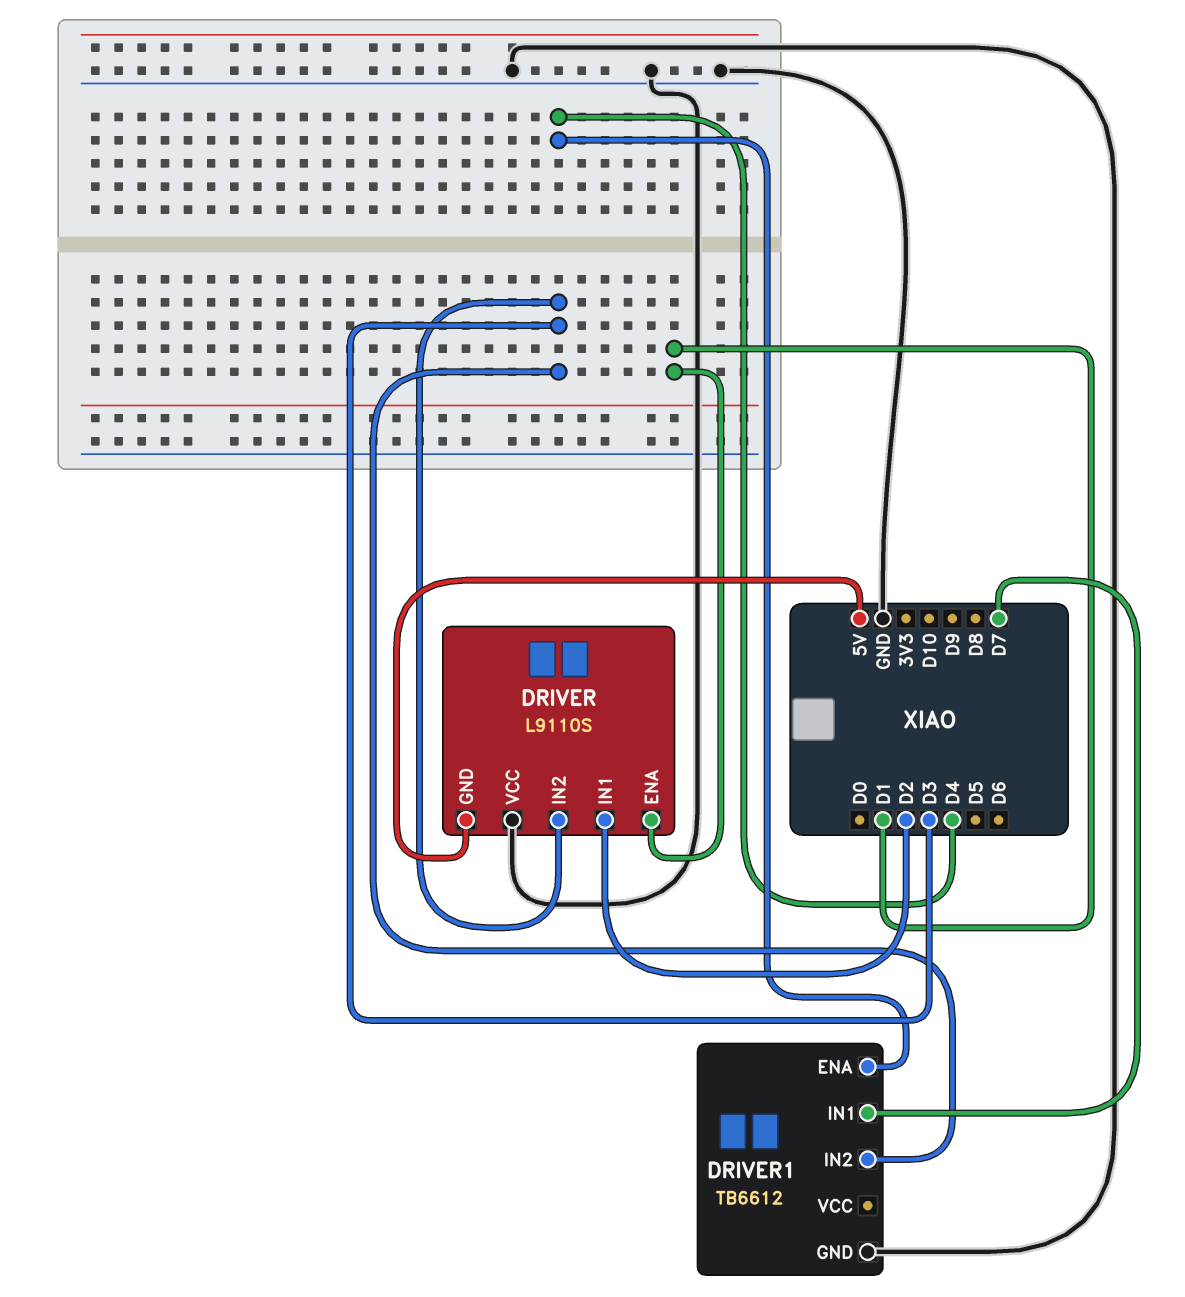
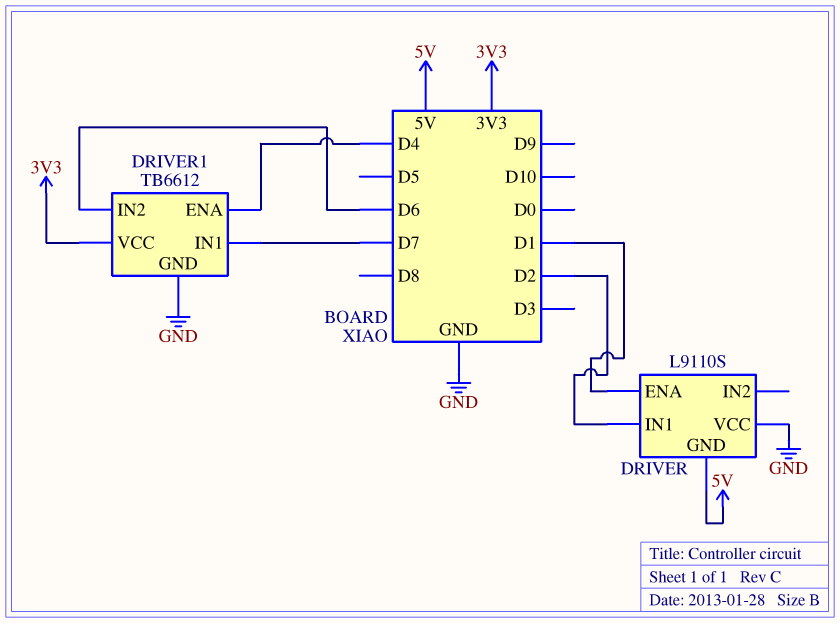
DRIVER pin IN2: D3 -> none
DRIVER1 pin IN2: D3 -> D6
DRIVER1 pin VCC: none -> 3V3

